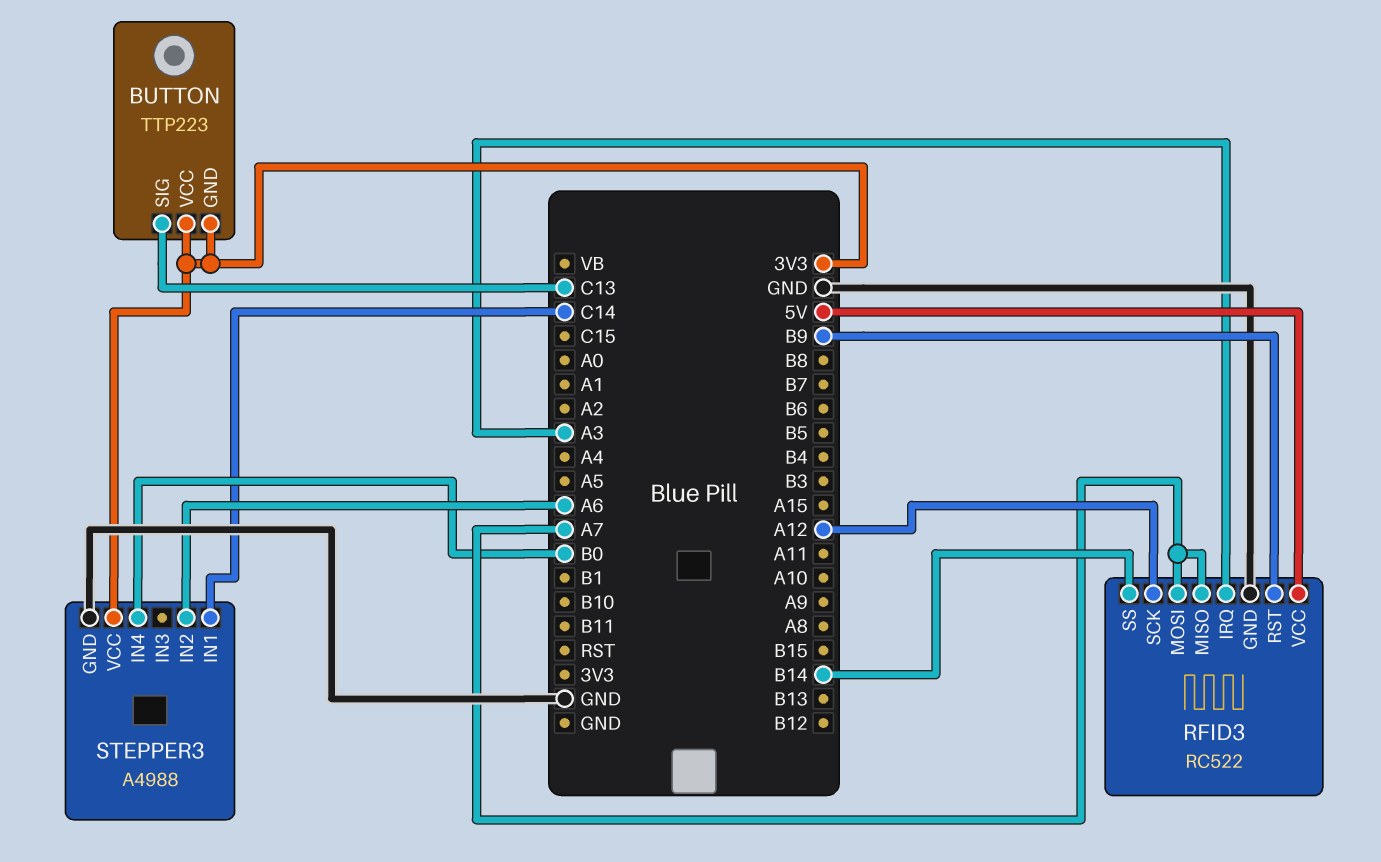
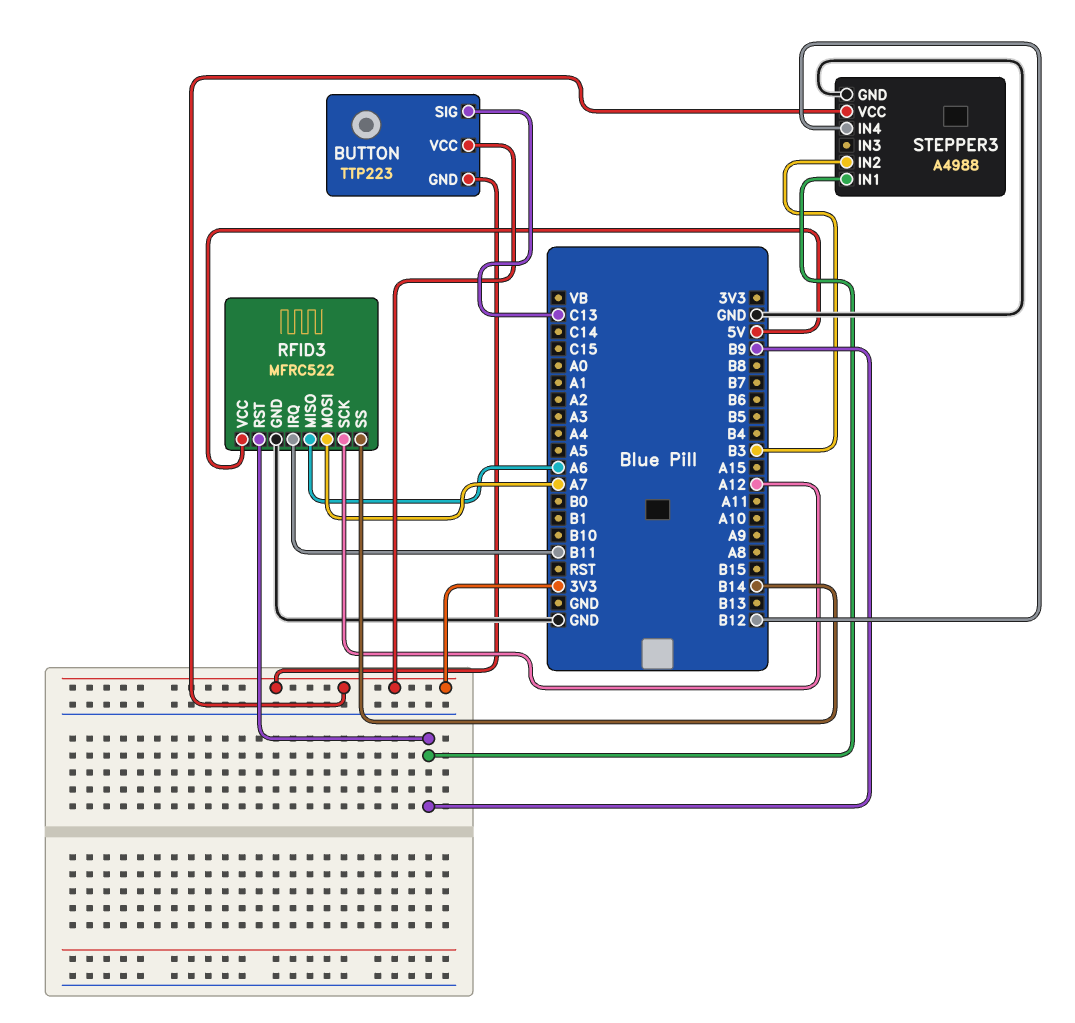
RFID3: RC522 -> MFRC522
RFID3 pin IRQ: A3 -> B11
RFID3 pin MISO: A7 -> A6
STEPPER3 pin IN1: C14 -> B9
STEPPER3 pin IN2: A6 -> B3
STEPPER3 pin IN4: B0 -> B12

